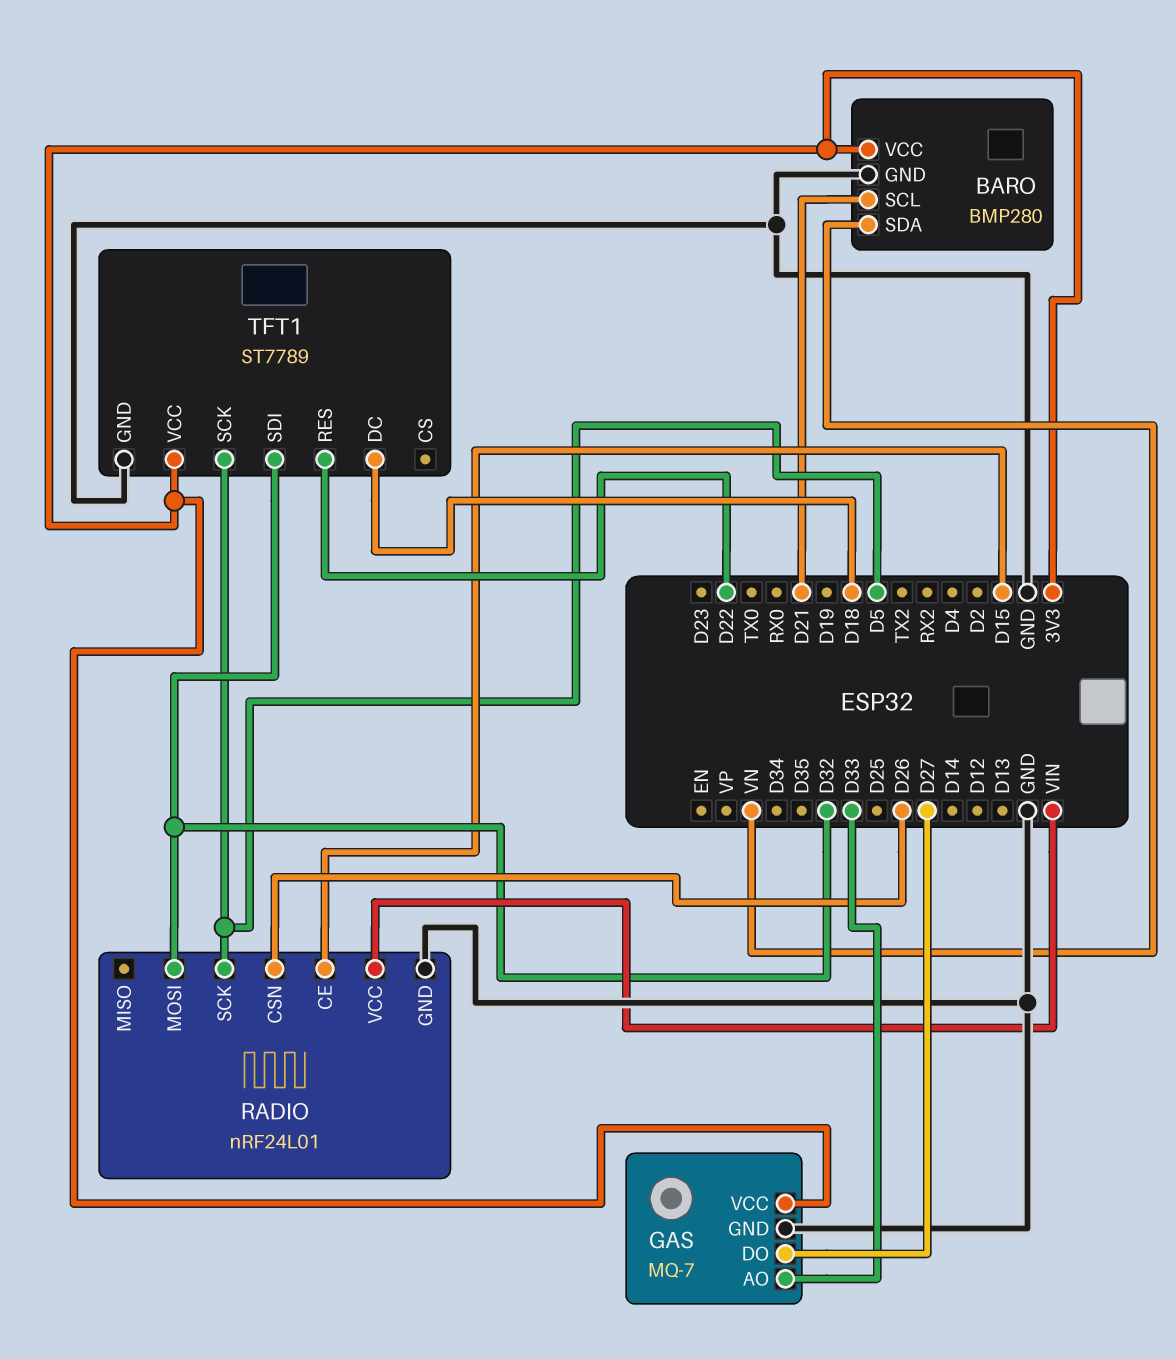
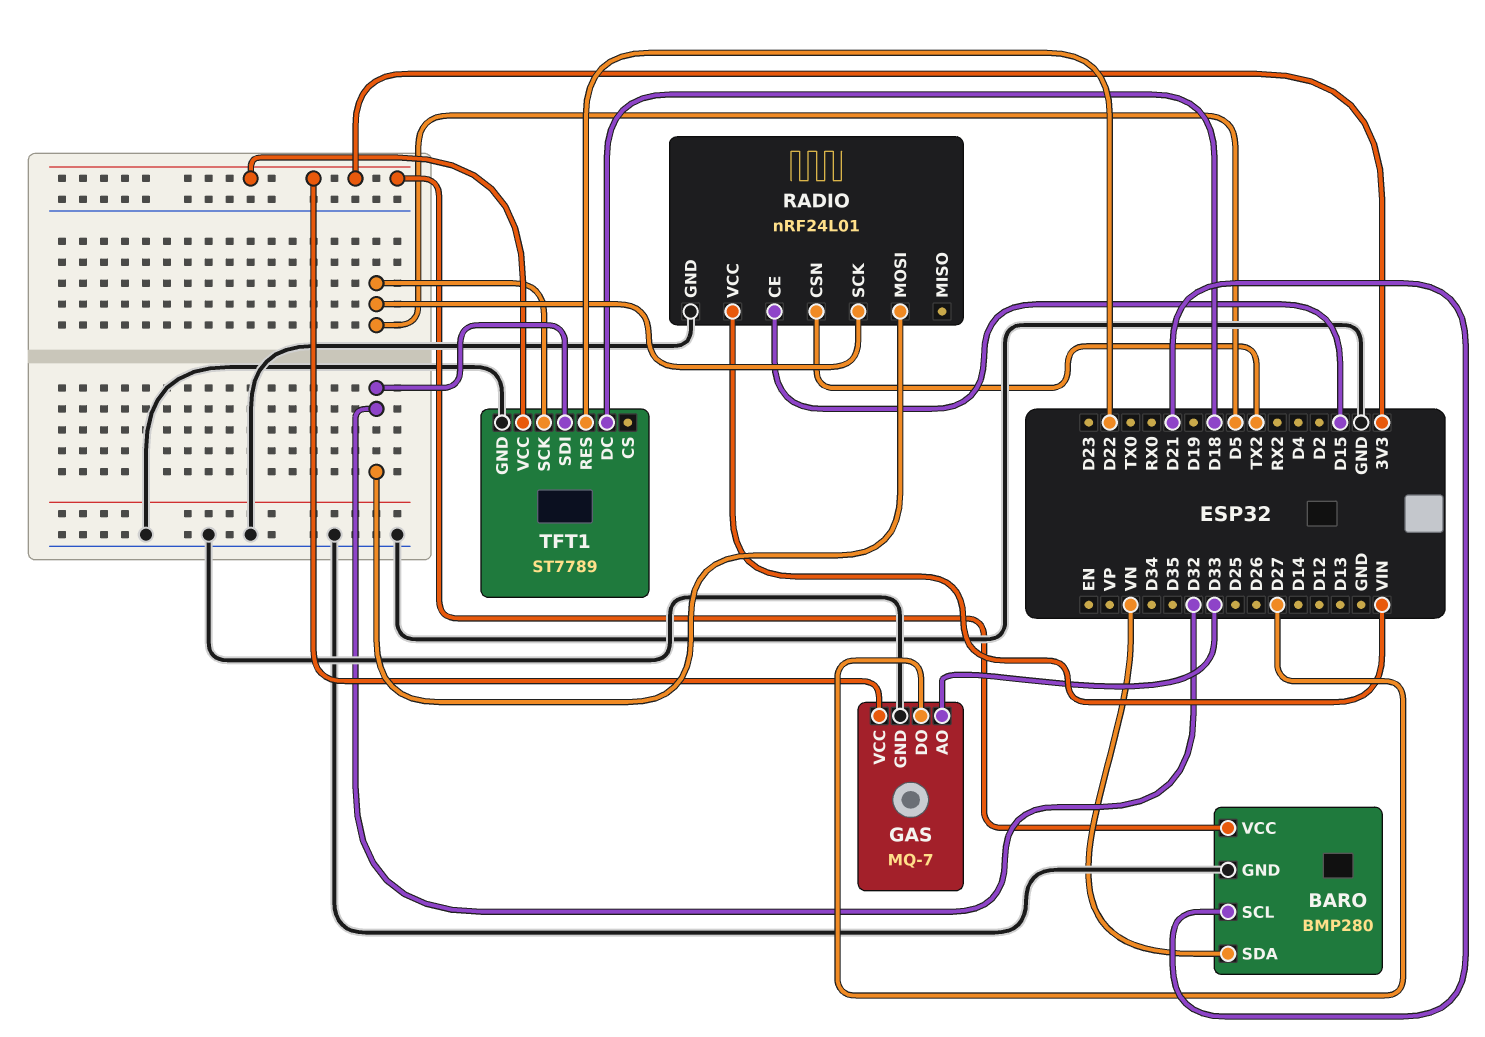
RADIO pin CSN: D26 -> TX2

